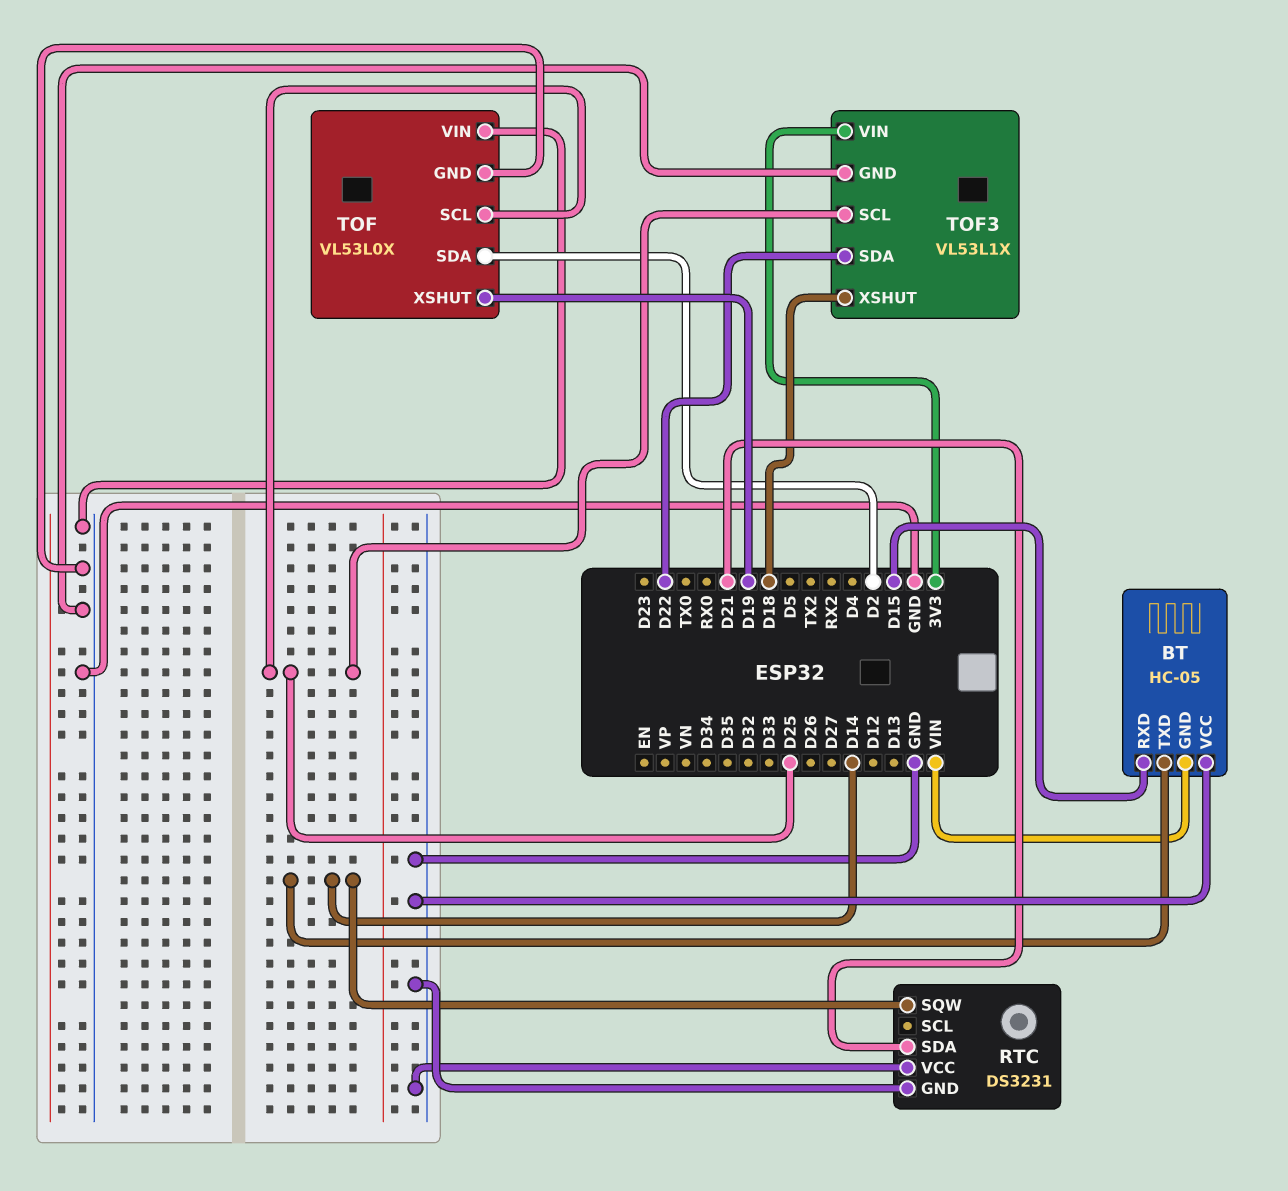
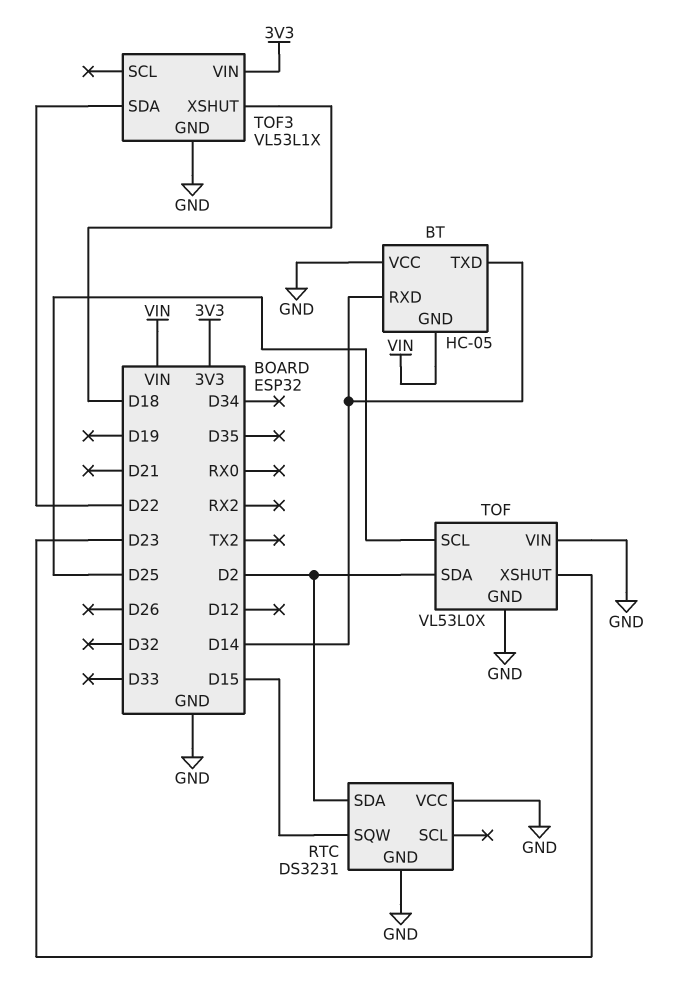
BT pin RXD: D15 -> D14
RTC pin SDA: D21 -> D2
RTC pin SQW: D14 -> D15
TOF pin XSHUT: D19 -> D23
TOF3 pin SCL: D25 -> none

